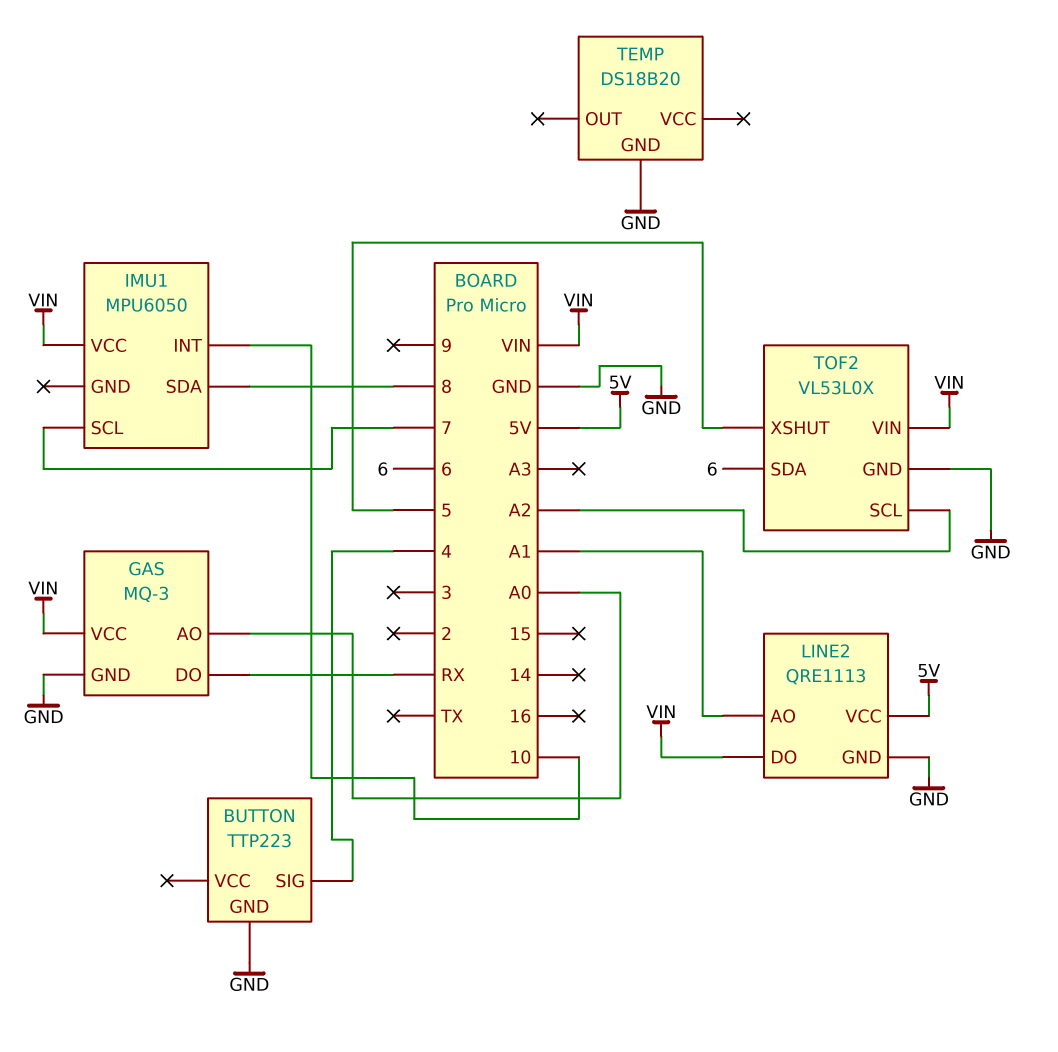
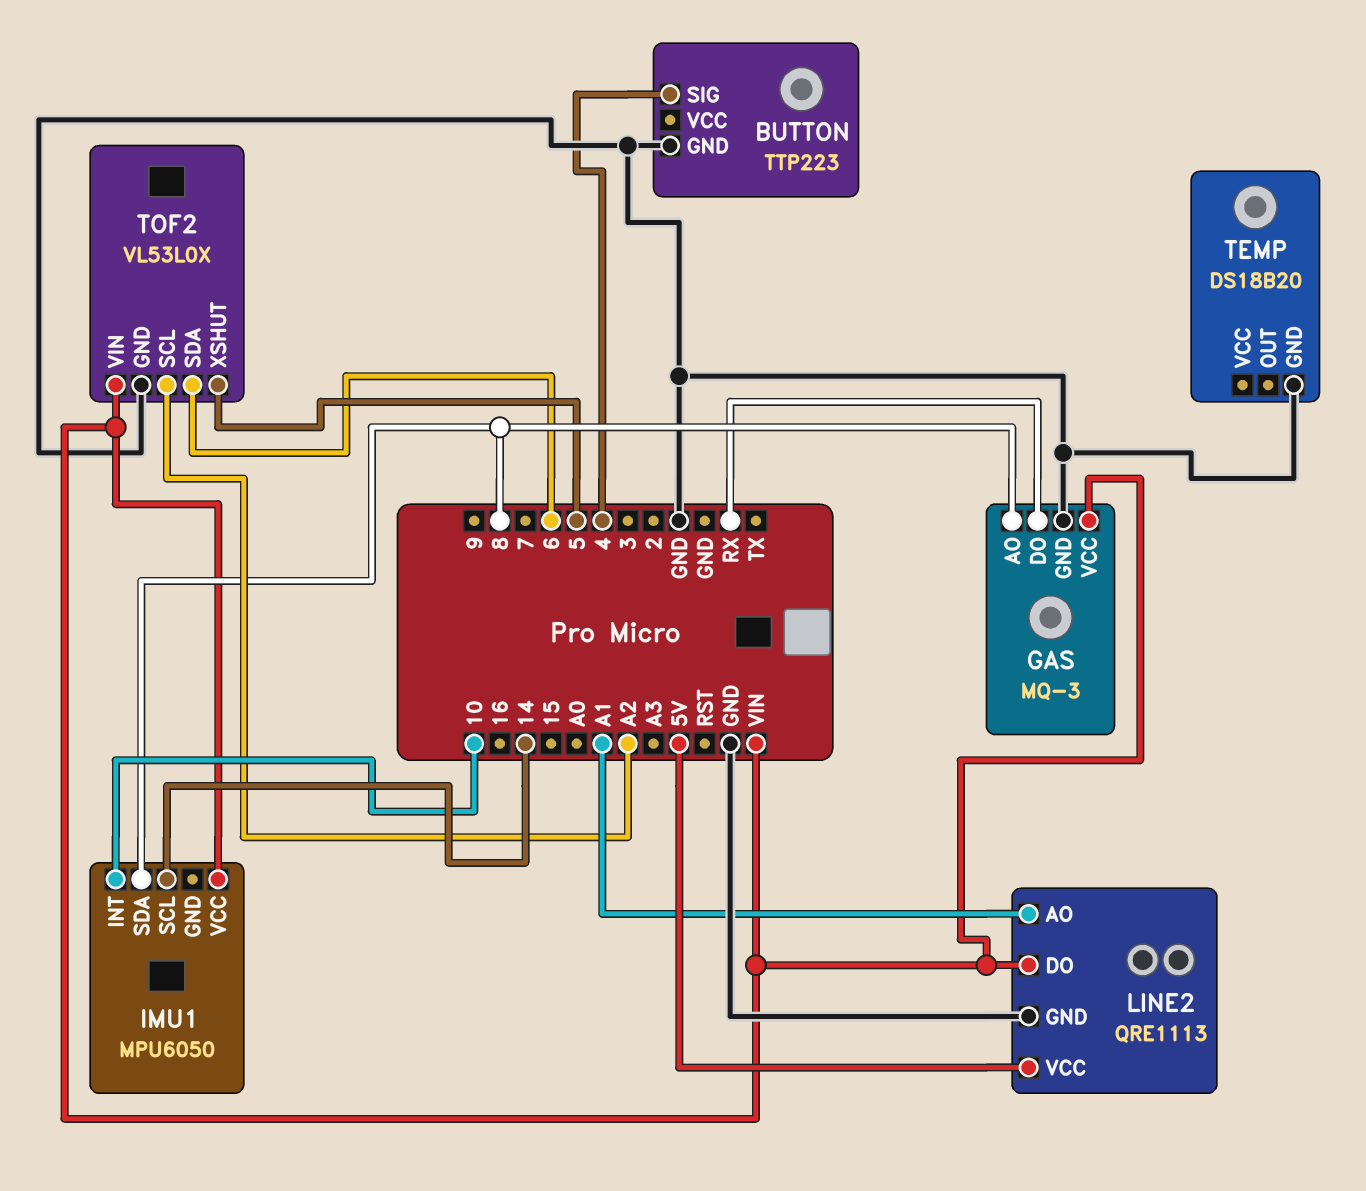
GAS pin AO: A0 -> 8
IMU1 pin SCL: 7 -> 14

